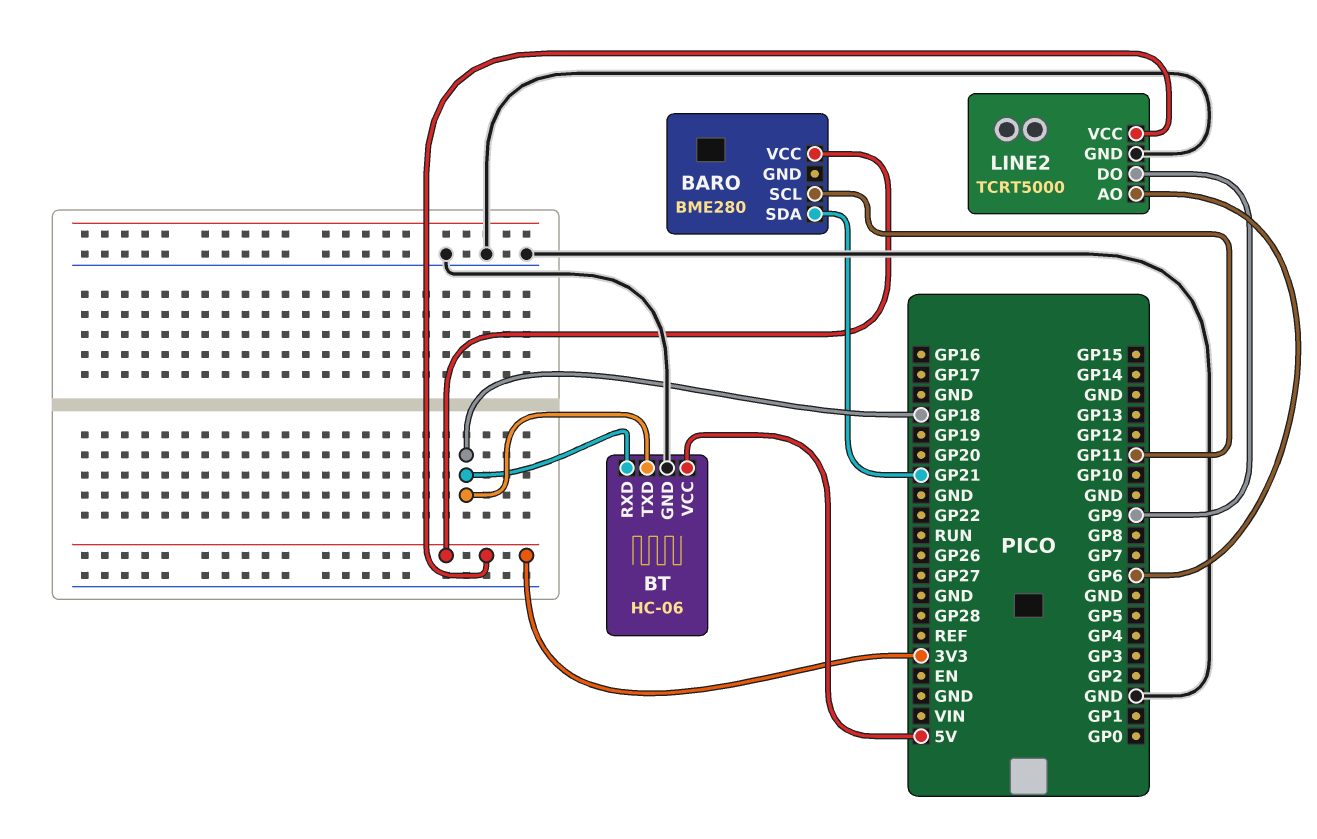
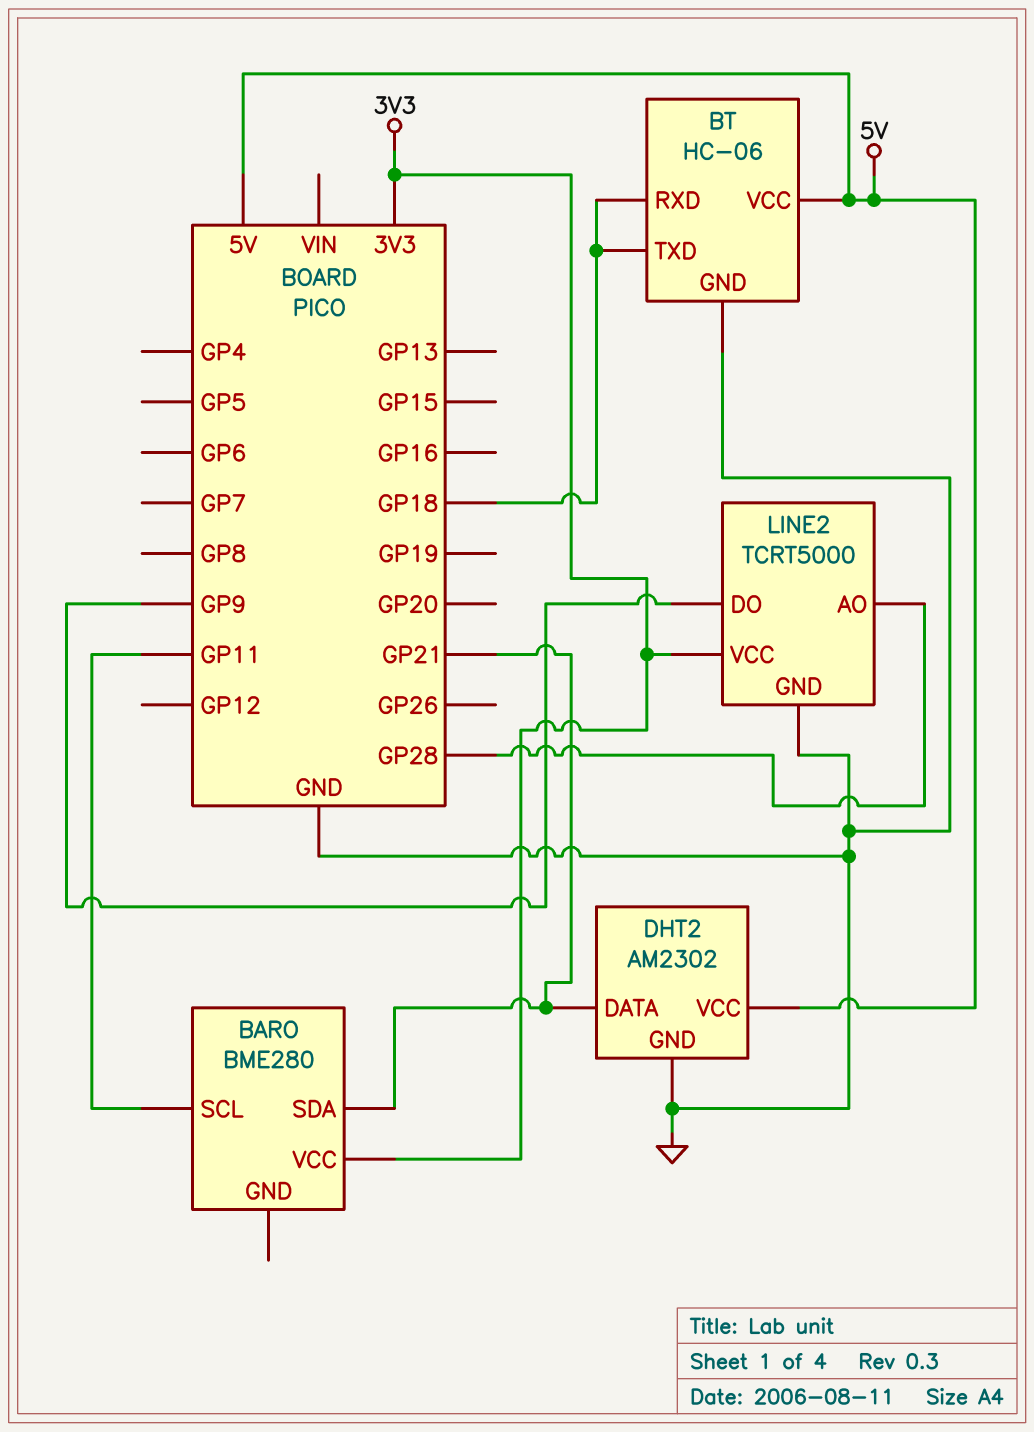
DHT2: none -> AM2302
DHT2 pin DATA: none -> GP21
DHT2 pin GND: none -> GND
DHT2 pin VCC: none -> 5V
LINE2 pin AO: GP6 -> GP28

